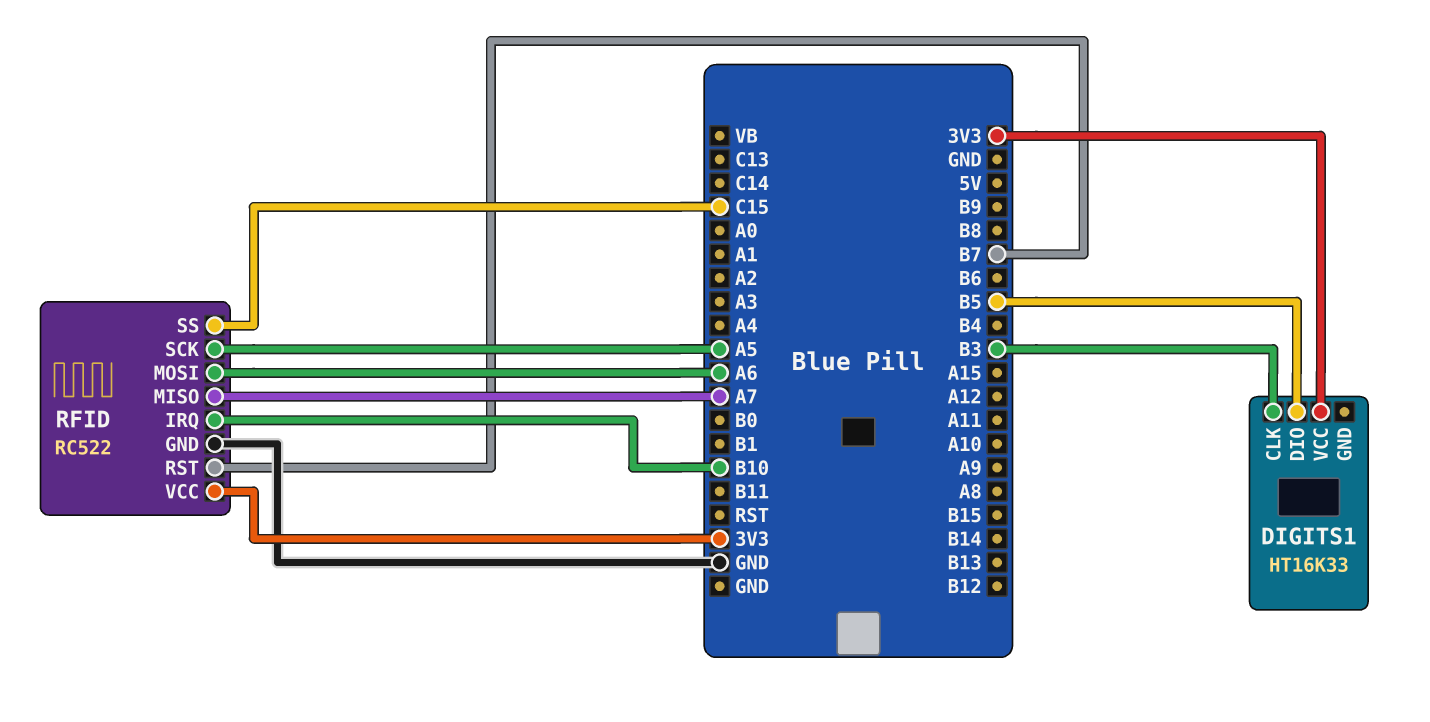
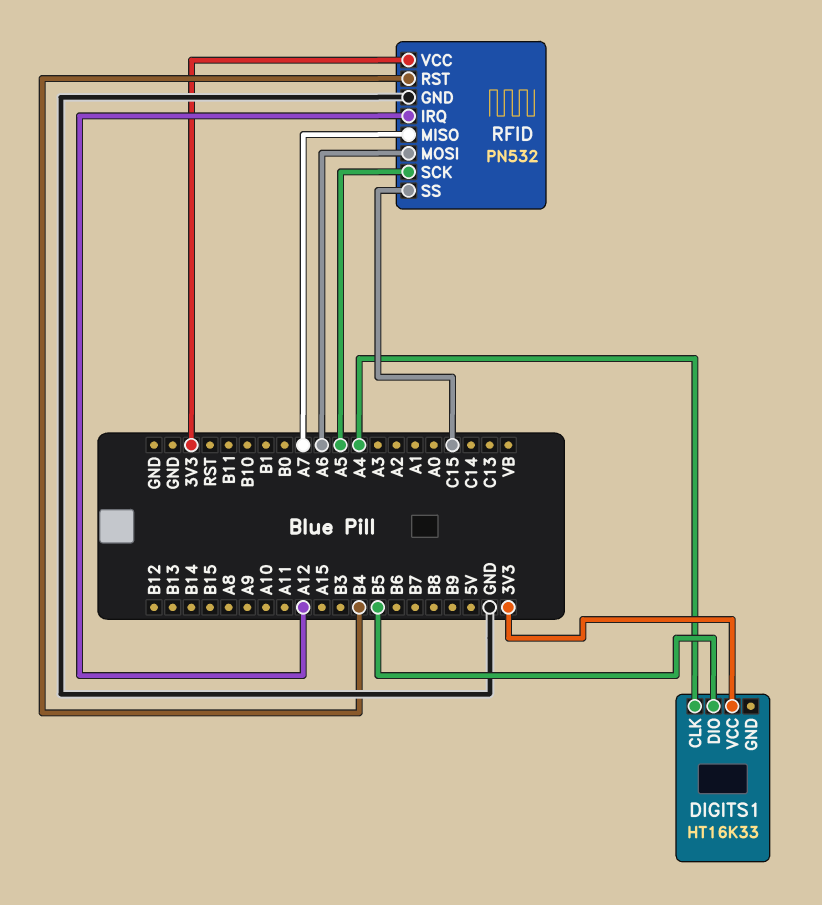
DIGITS1 pin CLK: B3 -> A4
RFID: RC522 -> PN532
RFID pin IRQ: B10 -> A12
RFID pin RST: B7 -> B4

